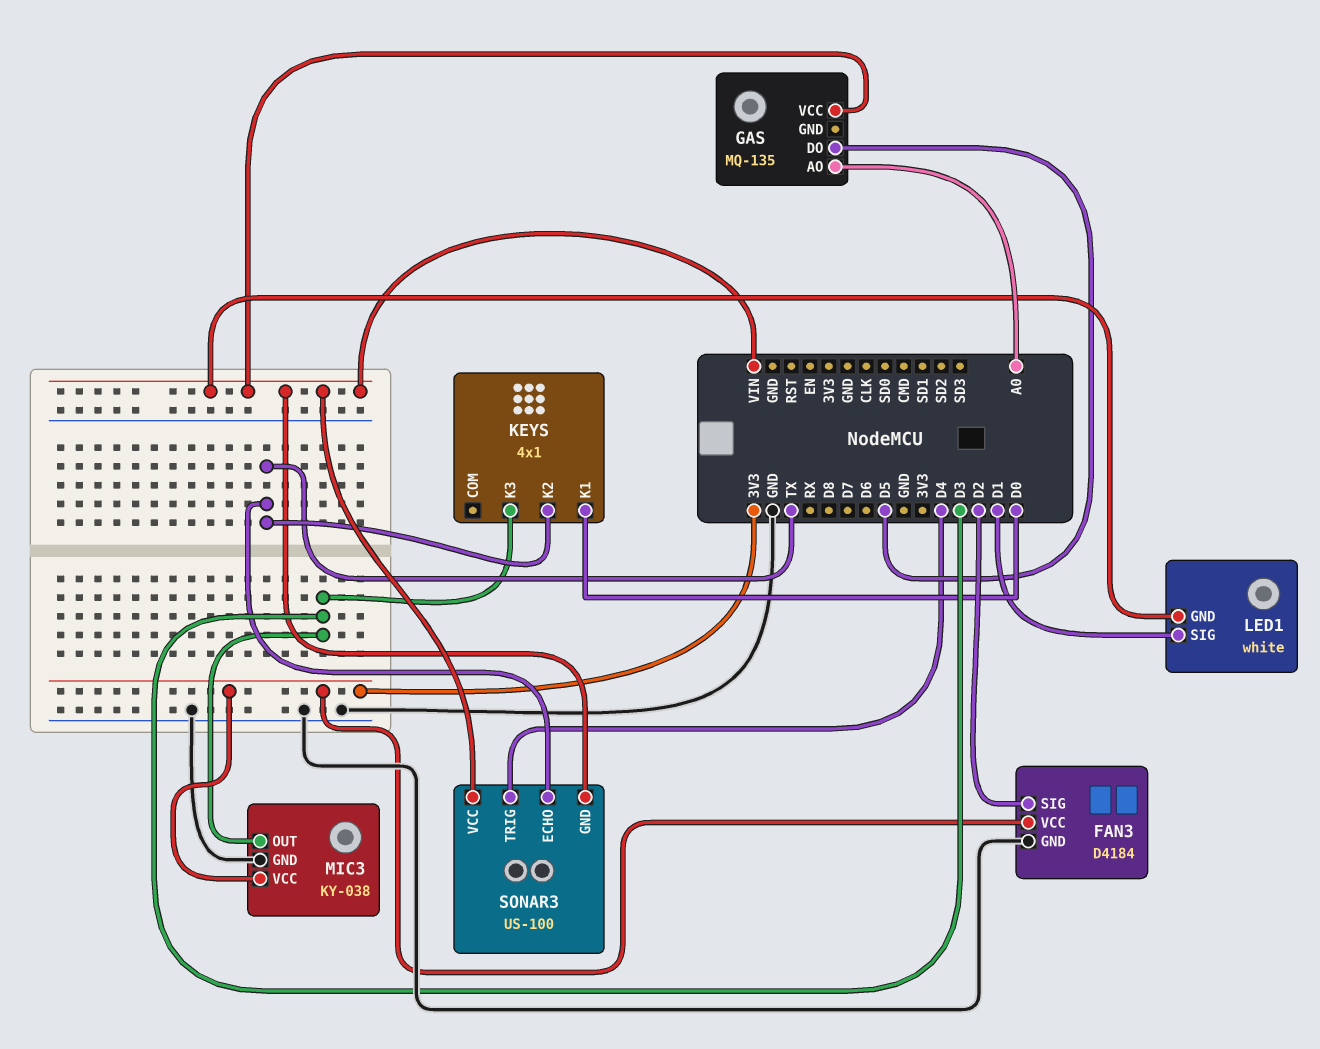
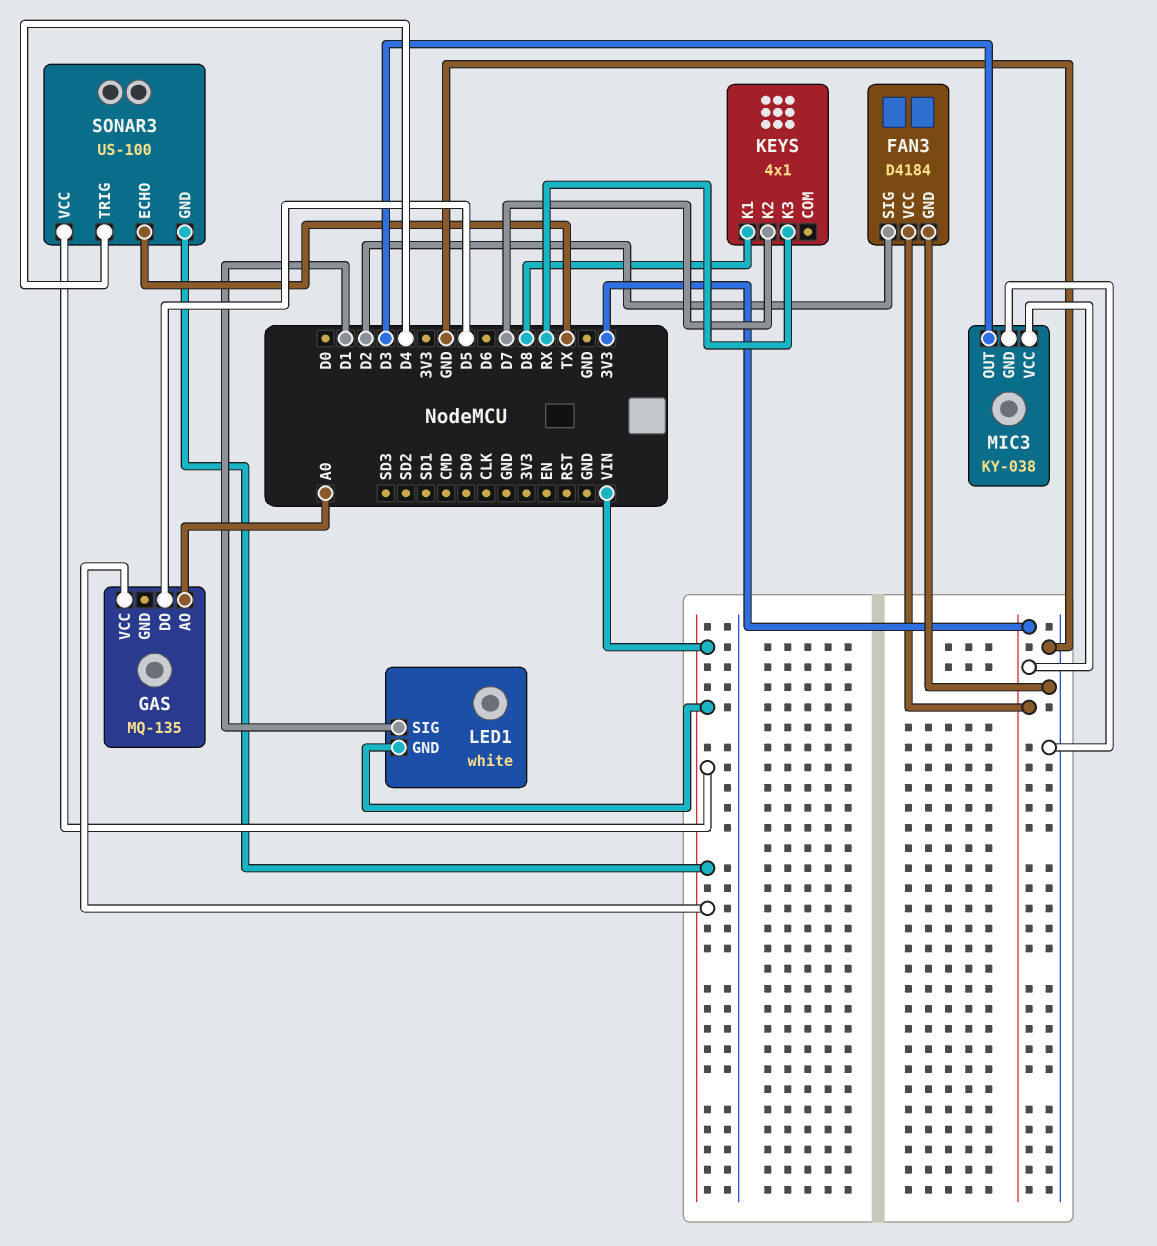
KEYS pin K1: D0 -> D8
KEYS pin K2: TX -> D7
KEYS pin K3: D3 -> RX

